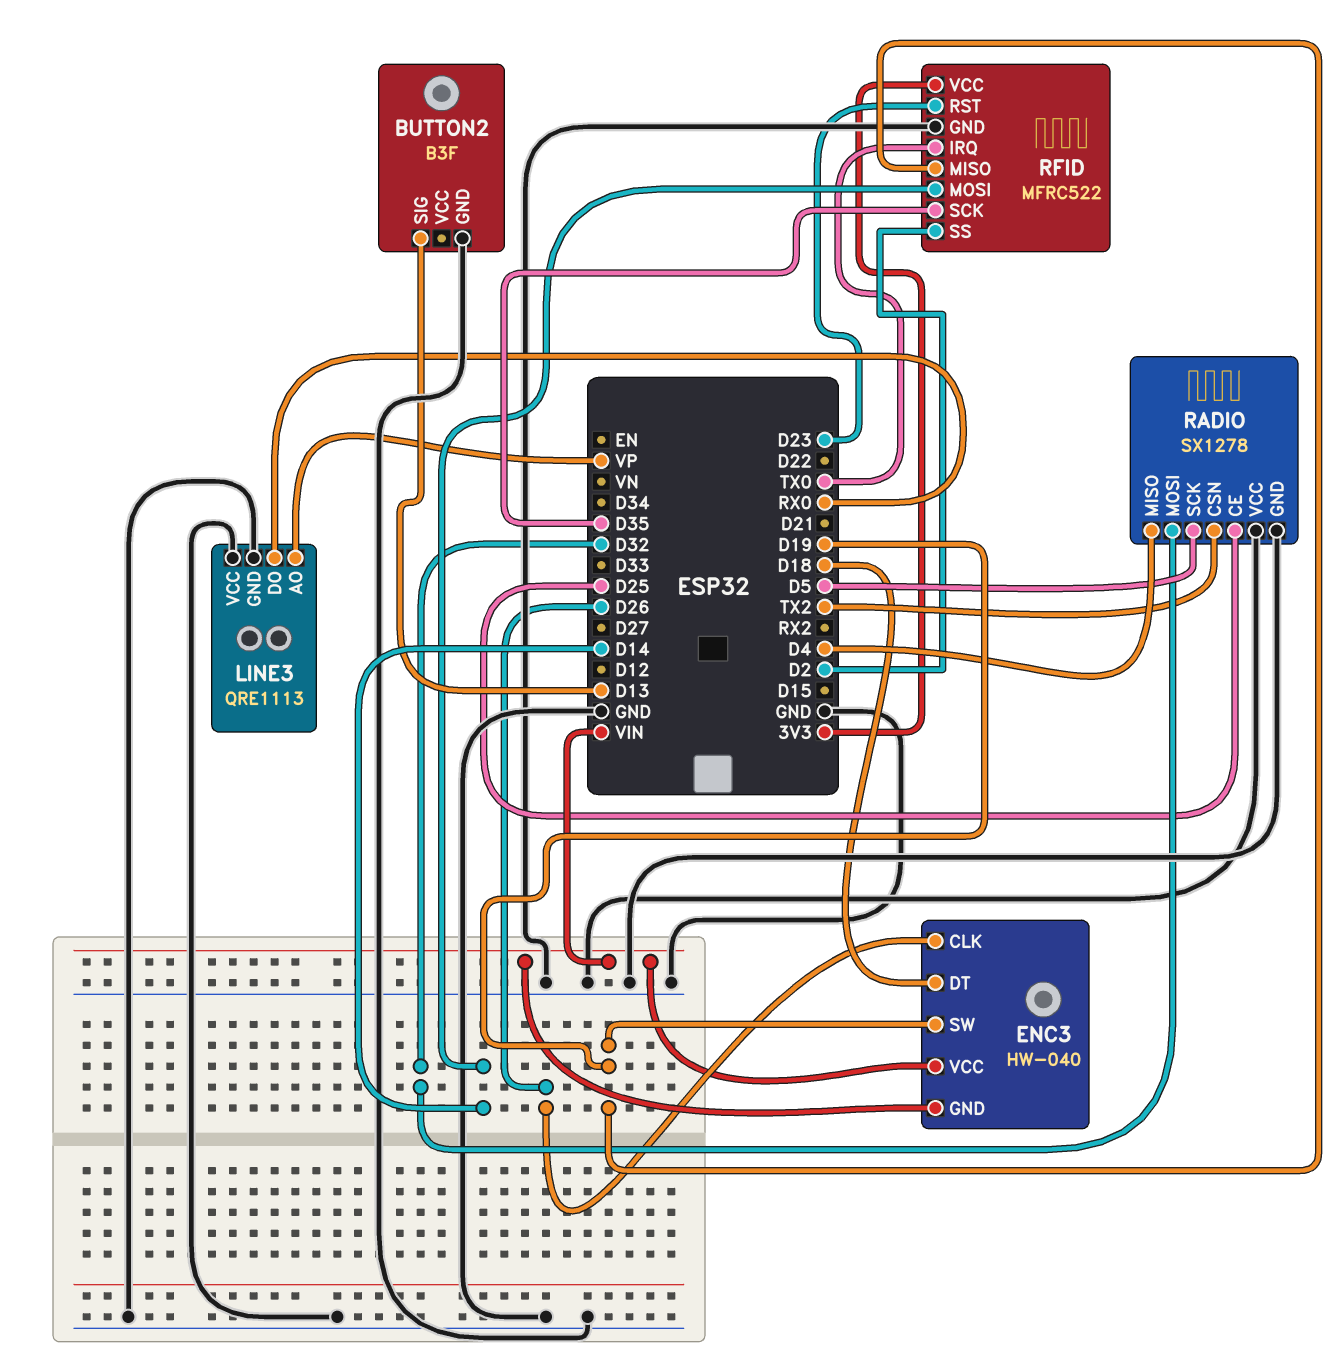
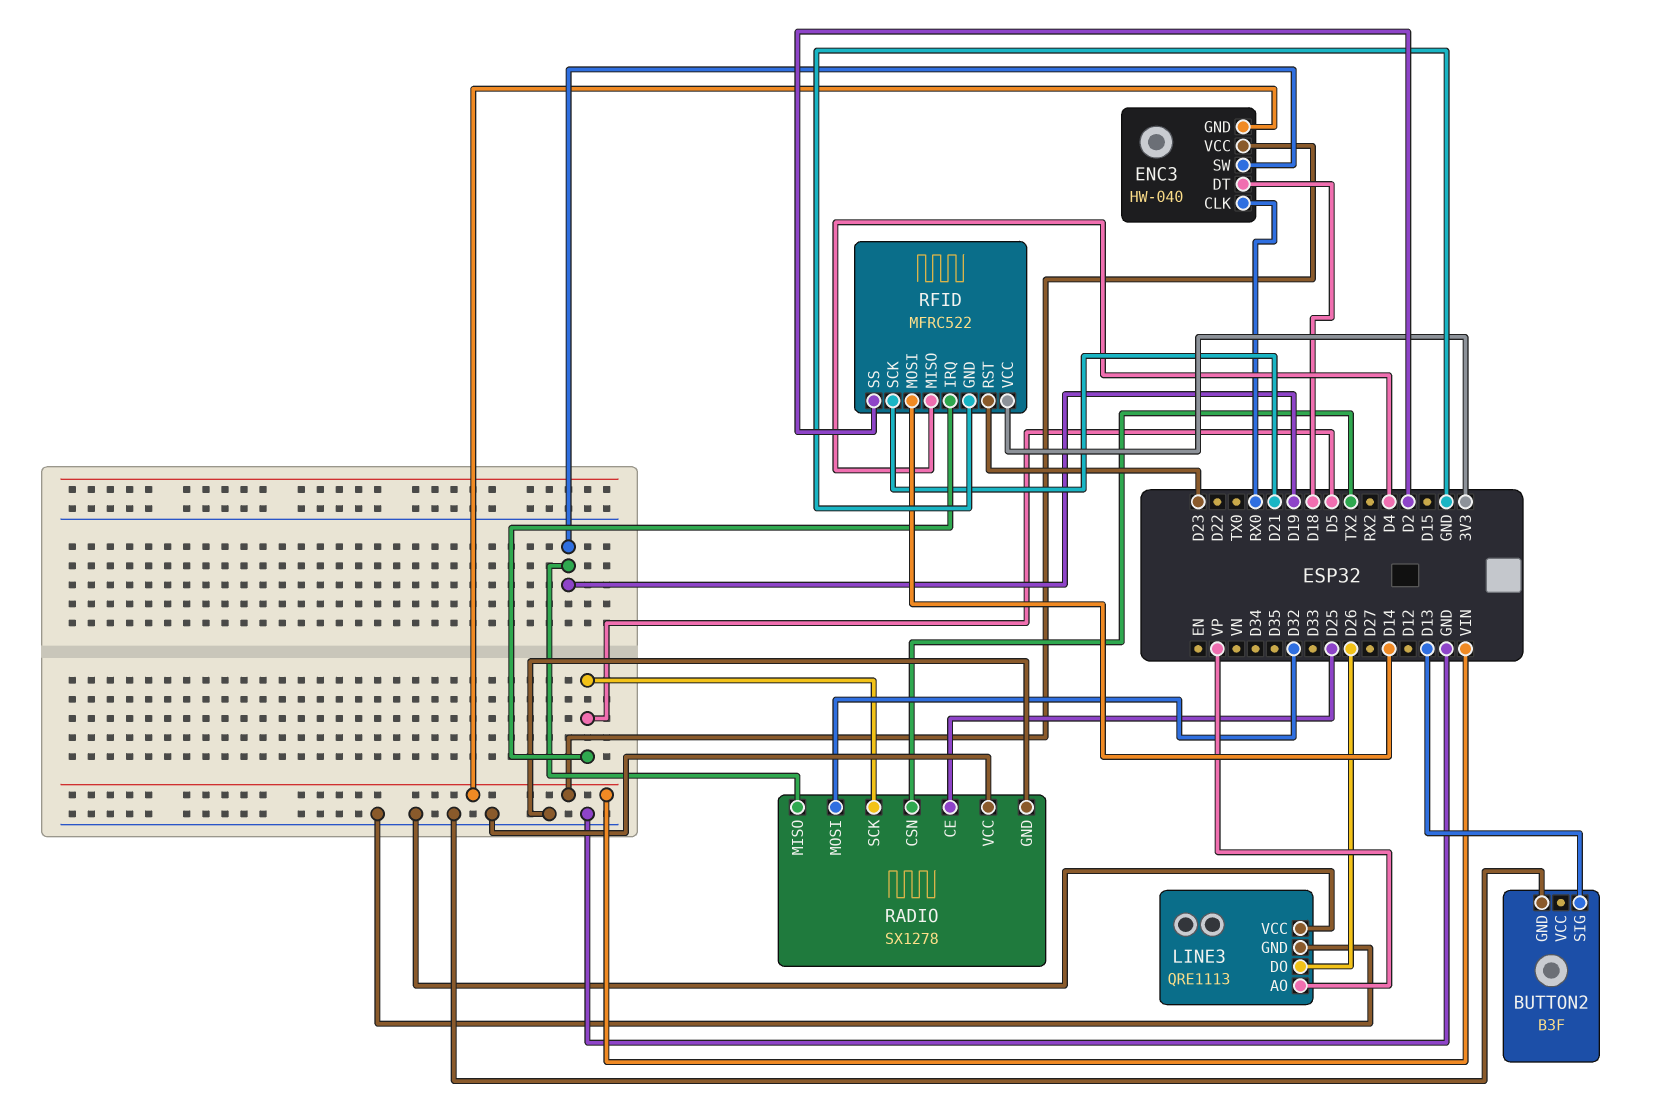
ENC3 pin CLK: D26 -> RX0
LINE3 pin DO: RX0 -> D26
RADIO pin MISO: D4 -> D19
RFID pin IRQ: TX0 -> D5
RFID pin MISO: D19 -> D4
RFID pin SCK: D35 -> D21

